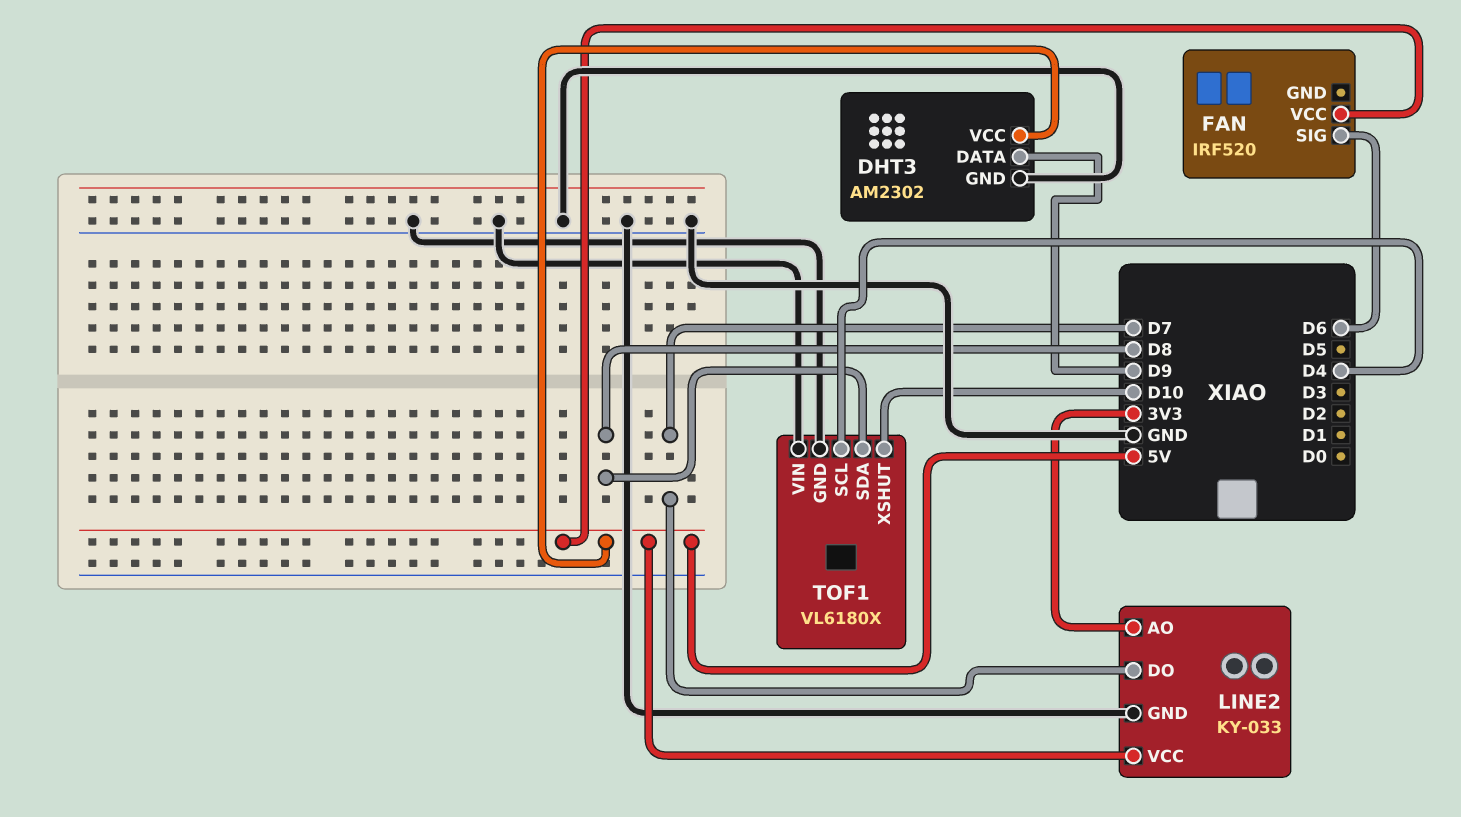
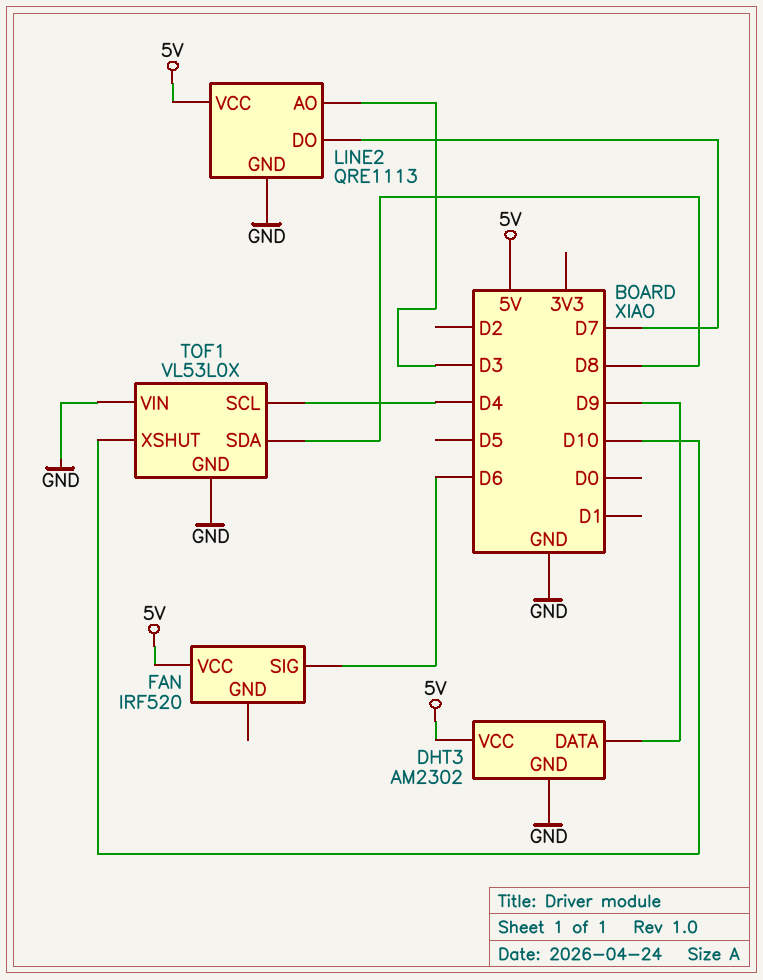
LINE2: KY-033 -> QRE1113
LINE2 pin AO: 3V3 -> D3
TOF1: VL6180X -> VL53L0X

